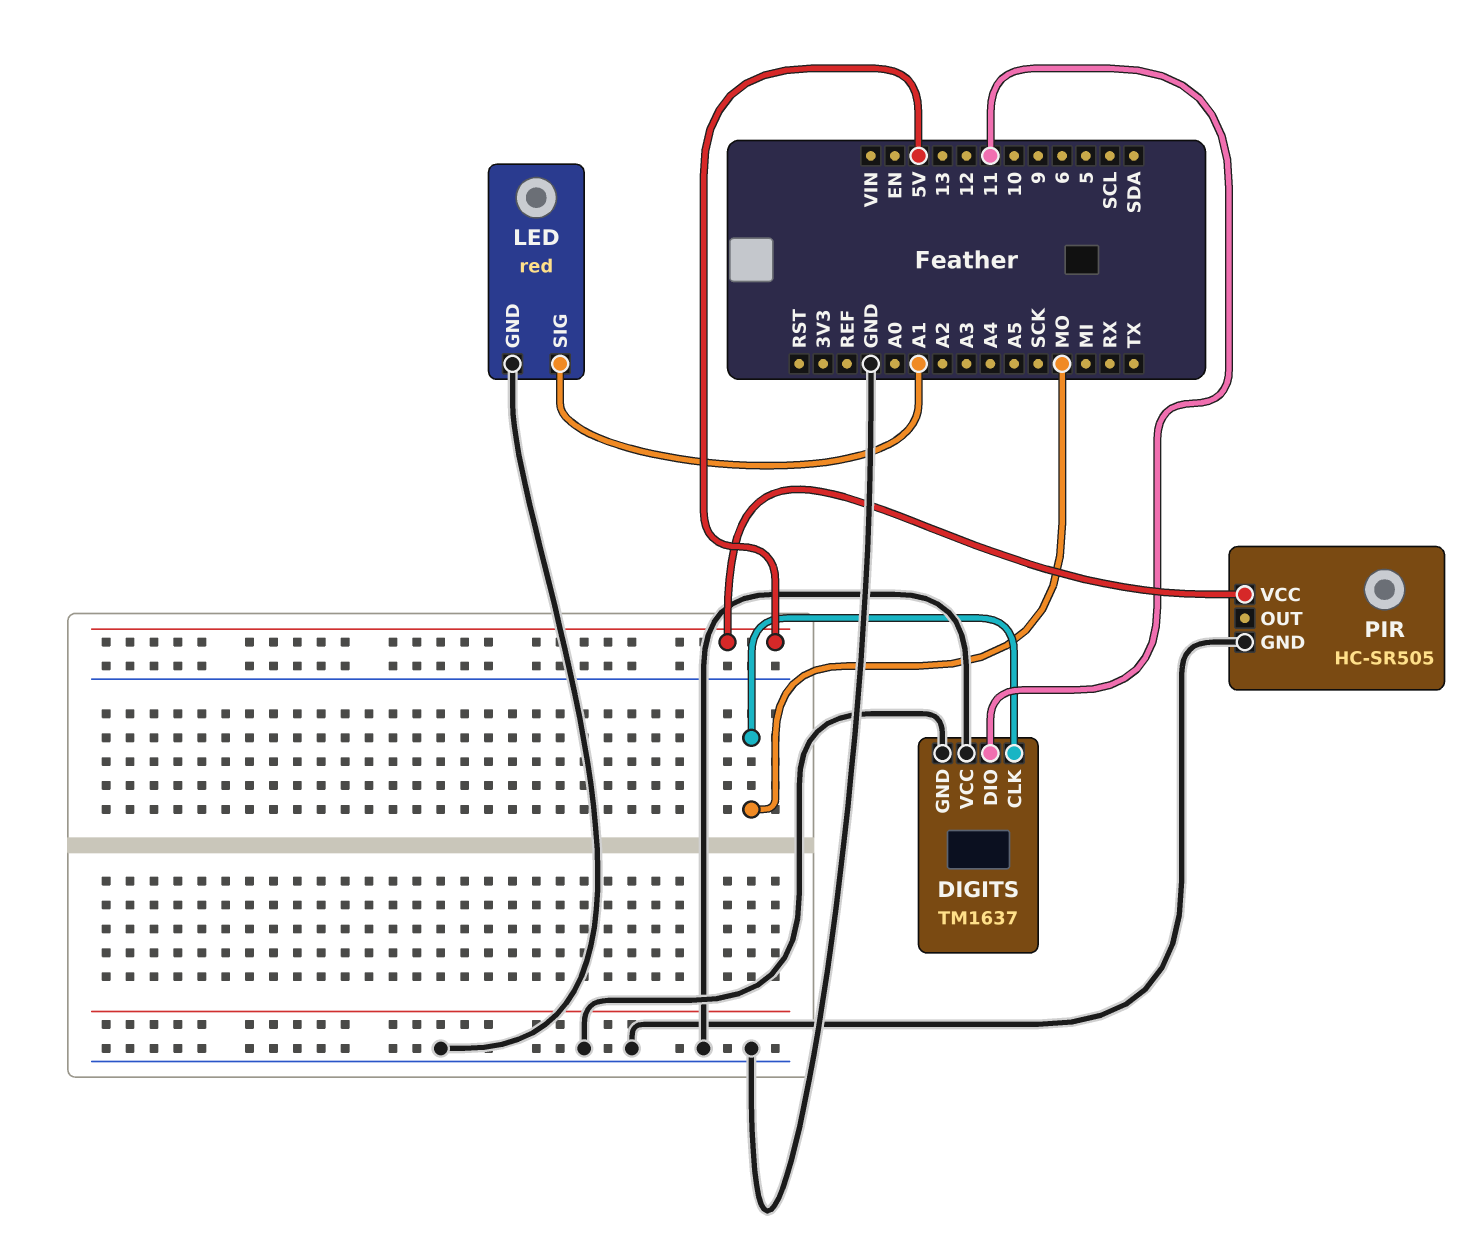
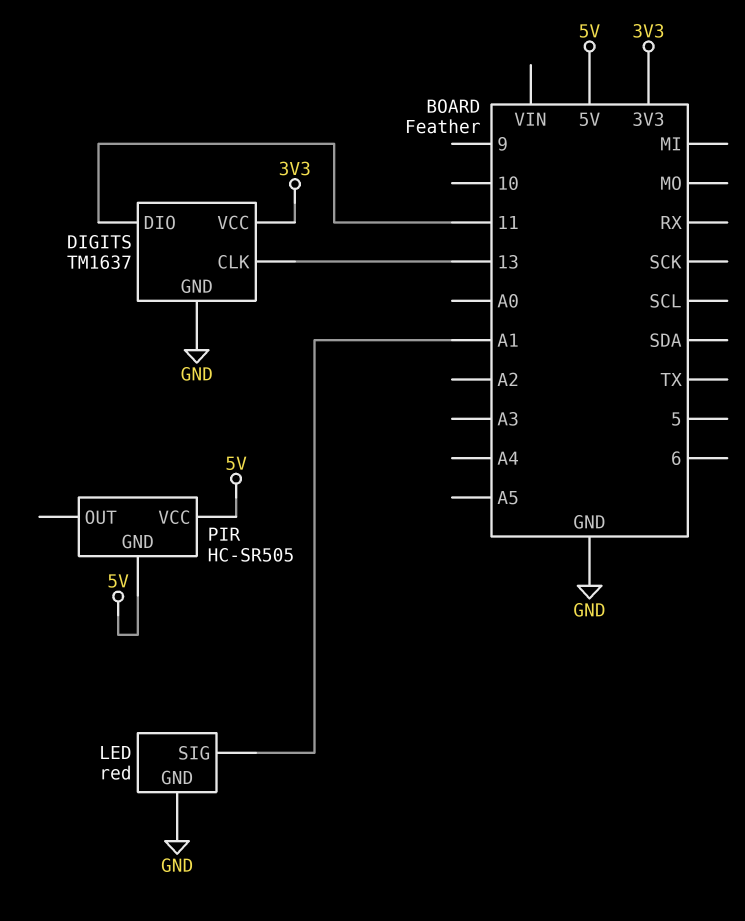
DIGITS pin CLK: MO -> 13
DIGITS pin VCC: GND -> 3V3
PIR pin GND: GND -> 5V

